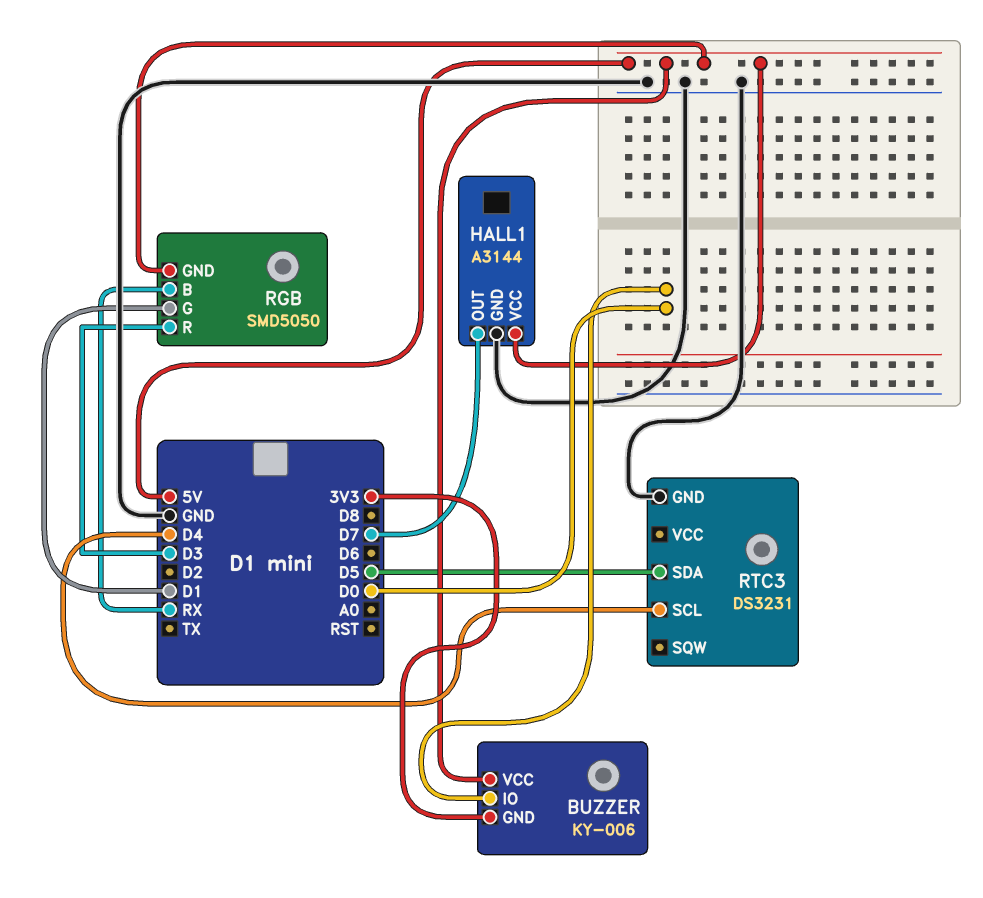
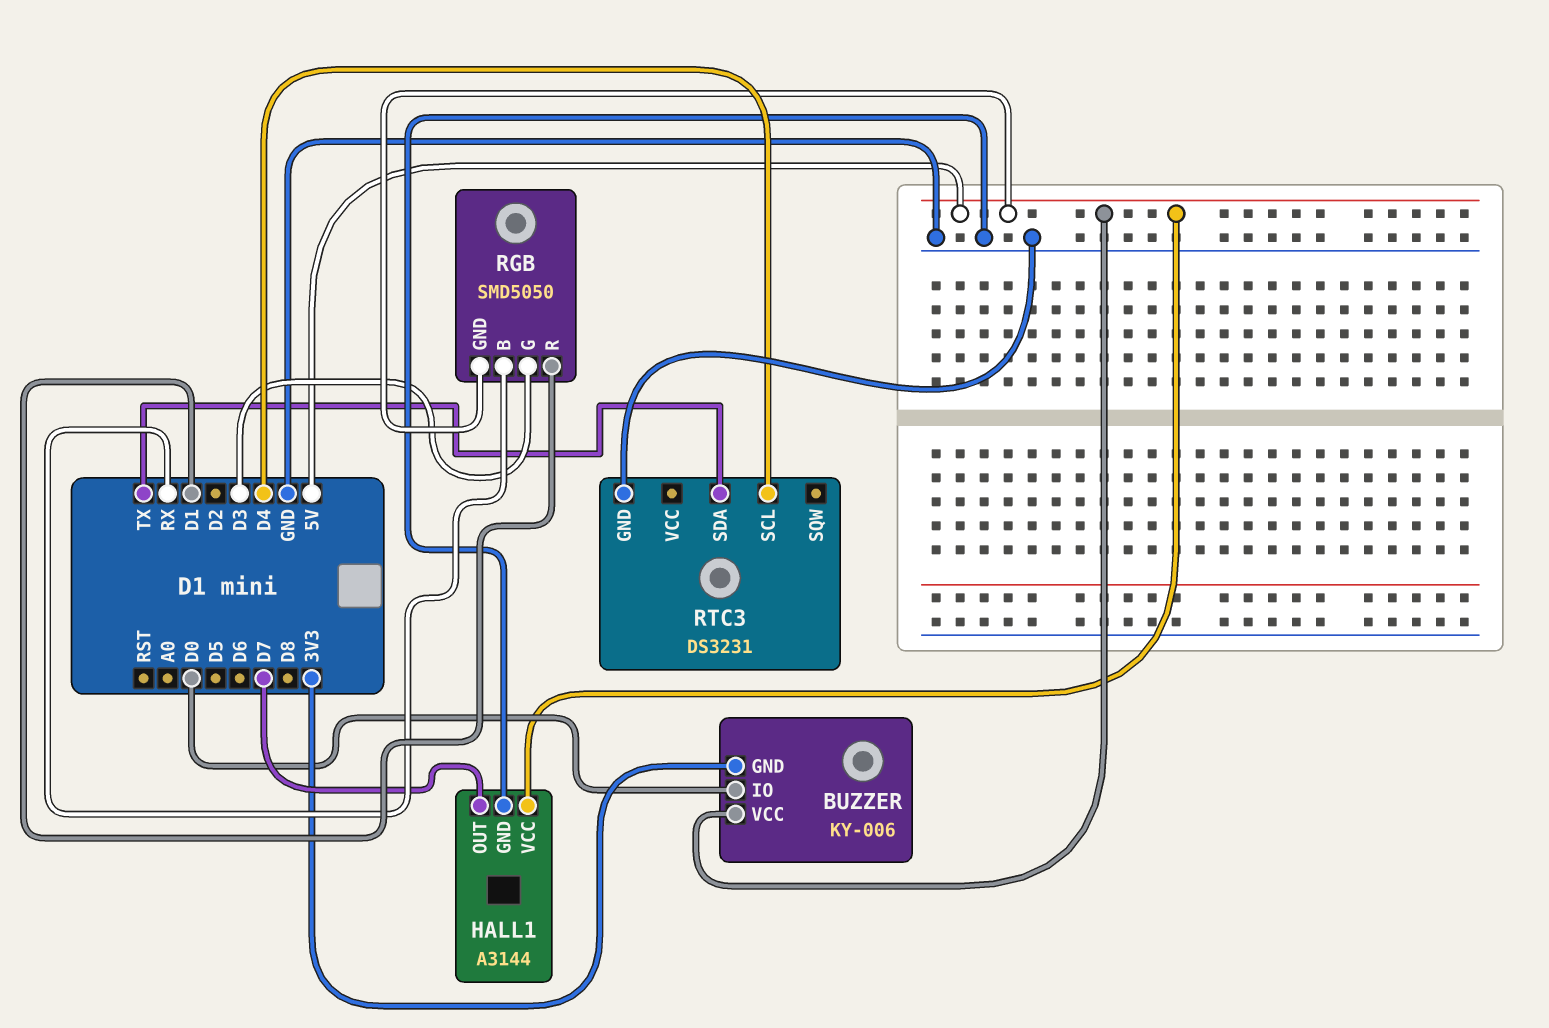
RGB pin G: D1 -> D3
RGB pin R: D3 -> D1
RTC3 pin SDA: D5 -> TX

